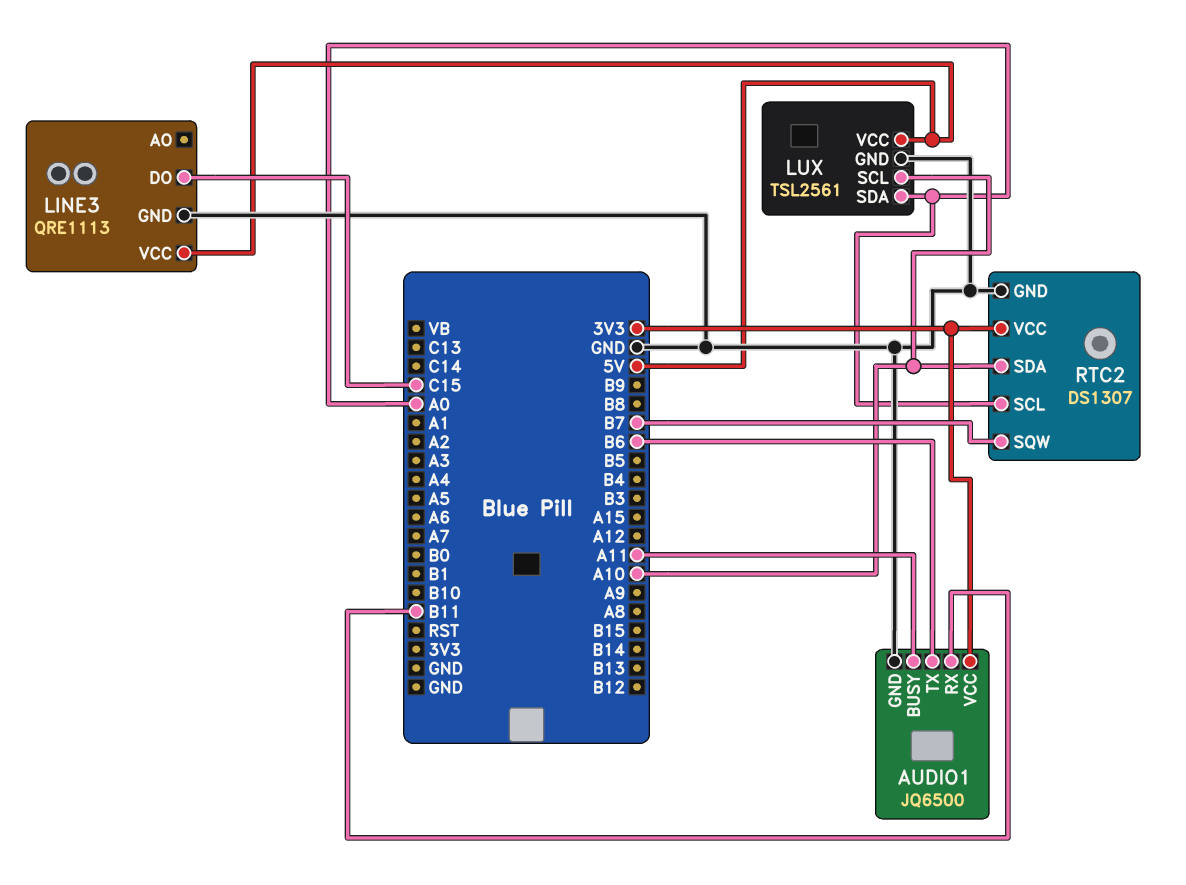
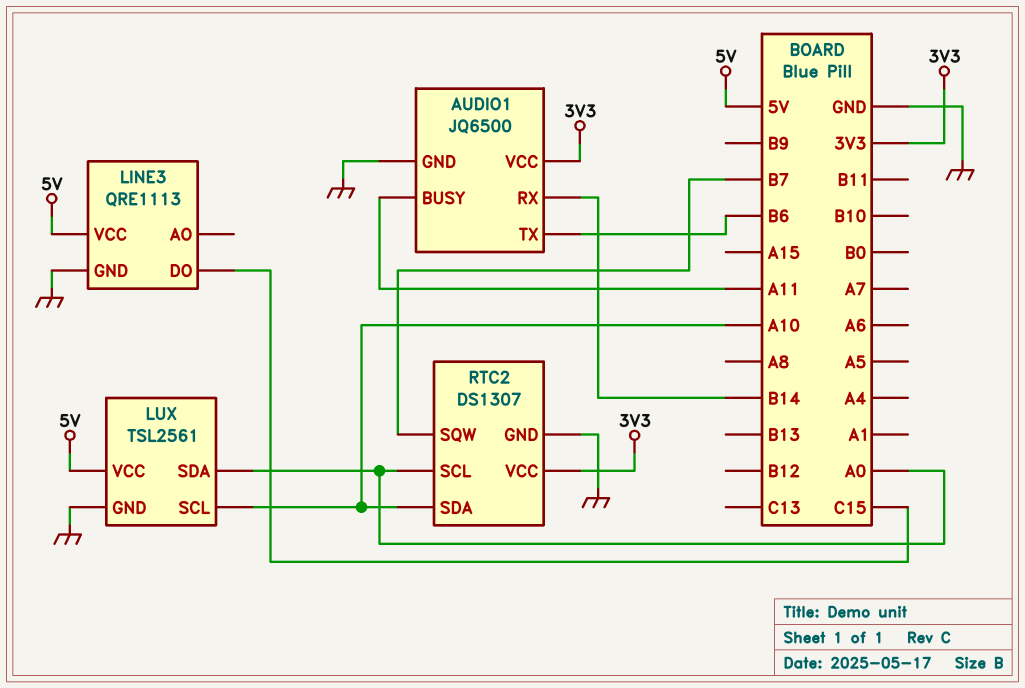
AUDIO1 pin RX: B11 -> B14

